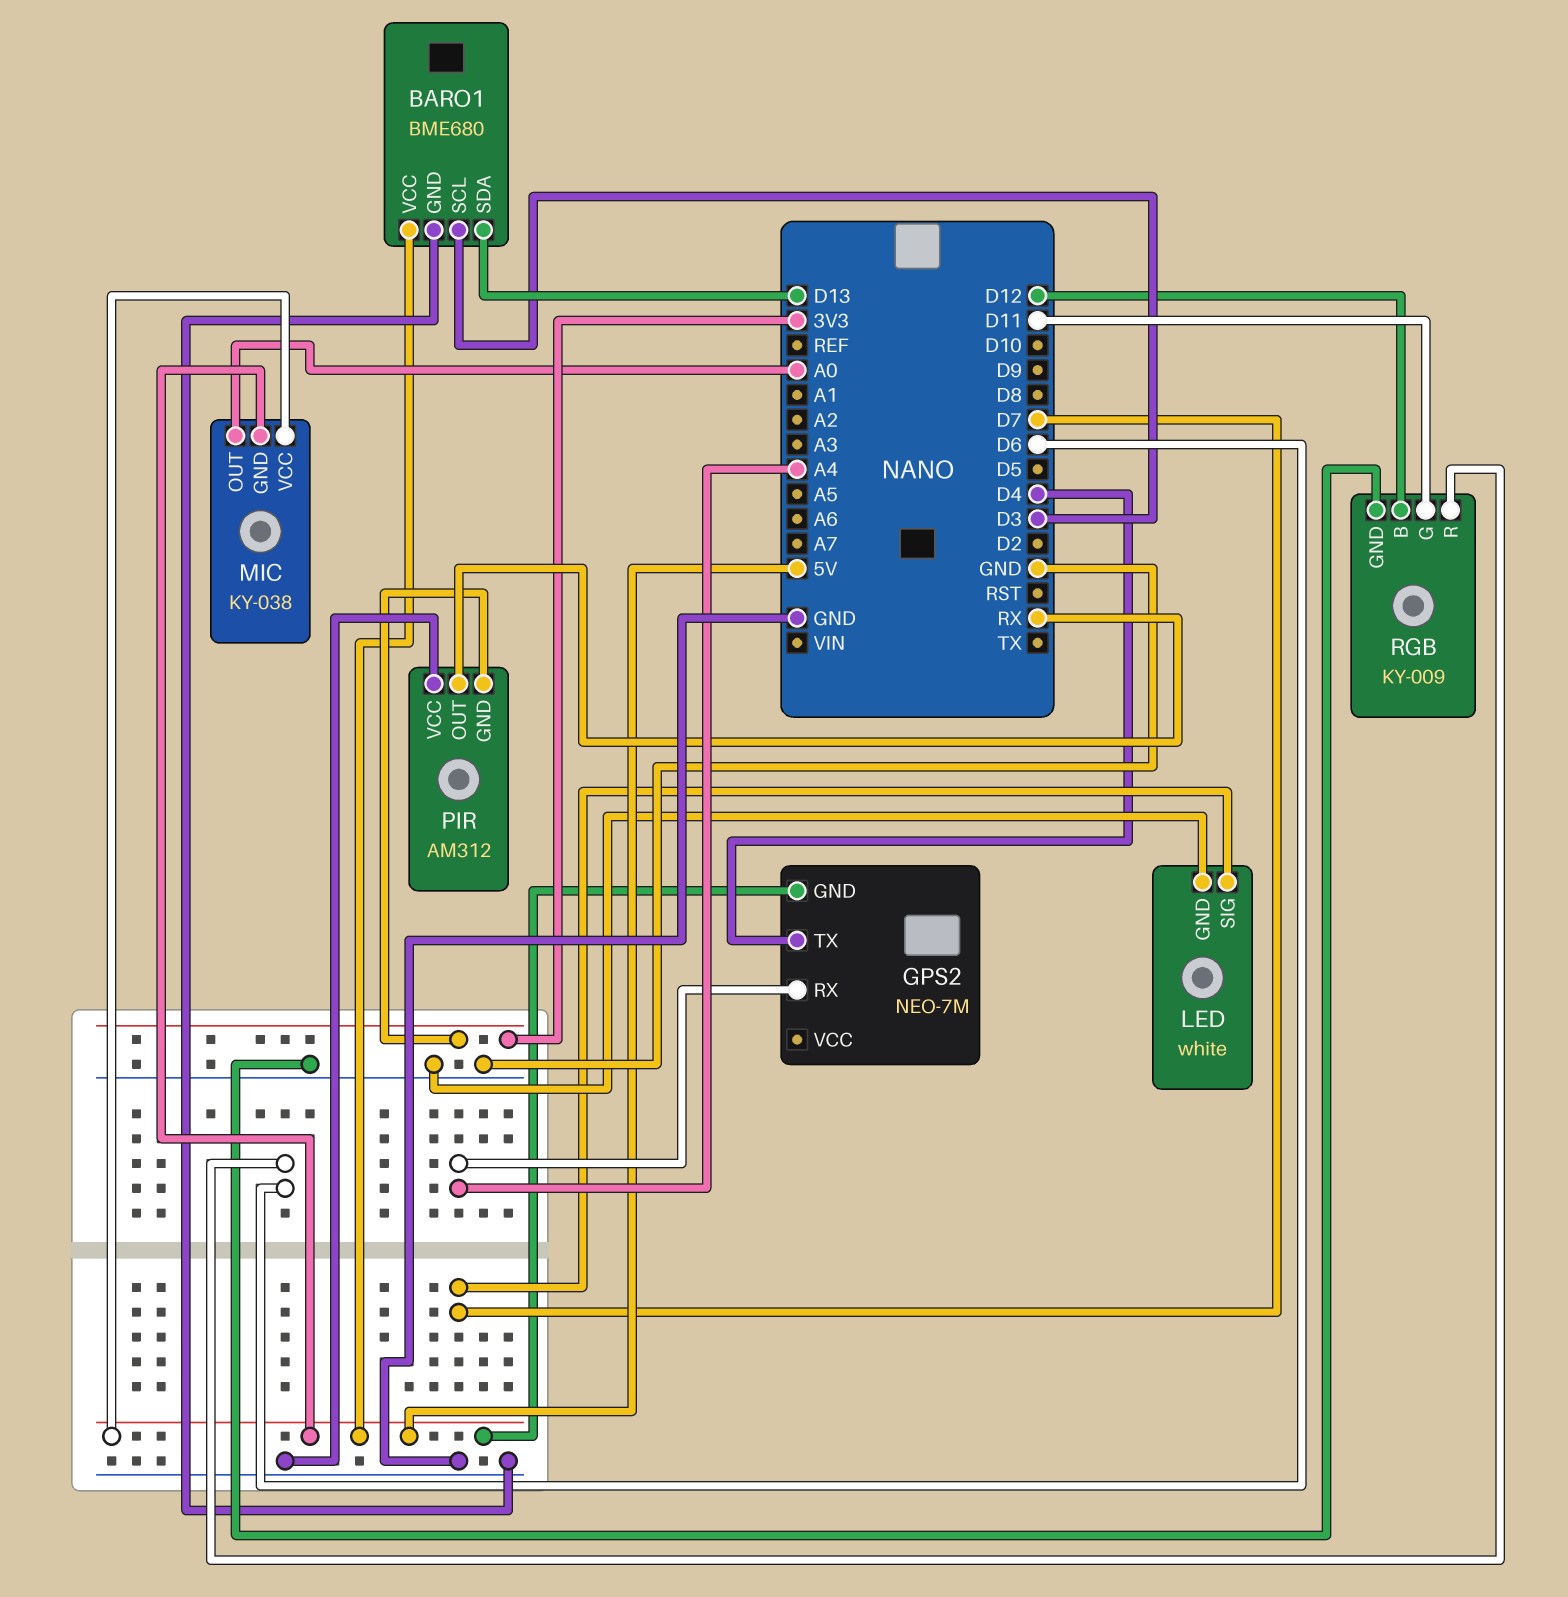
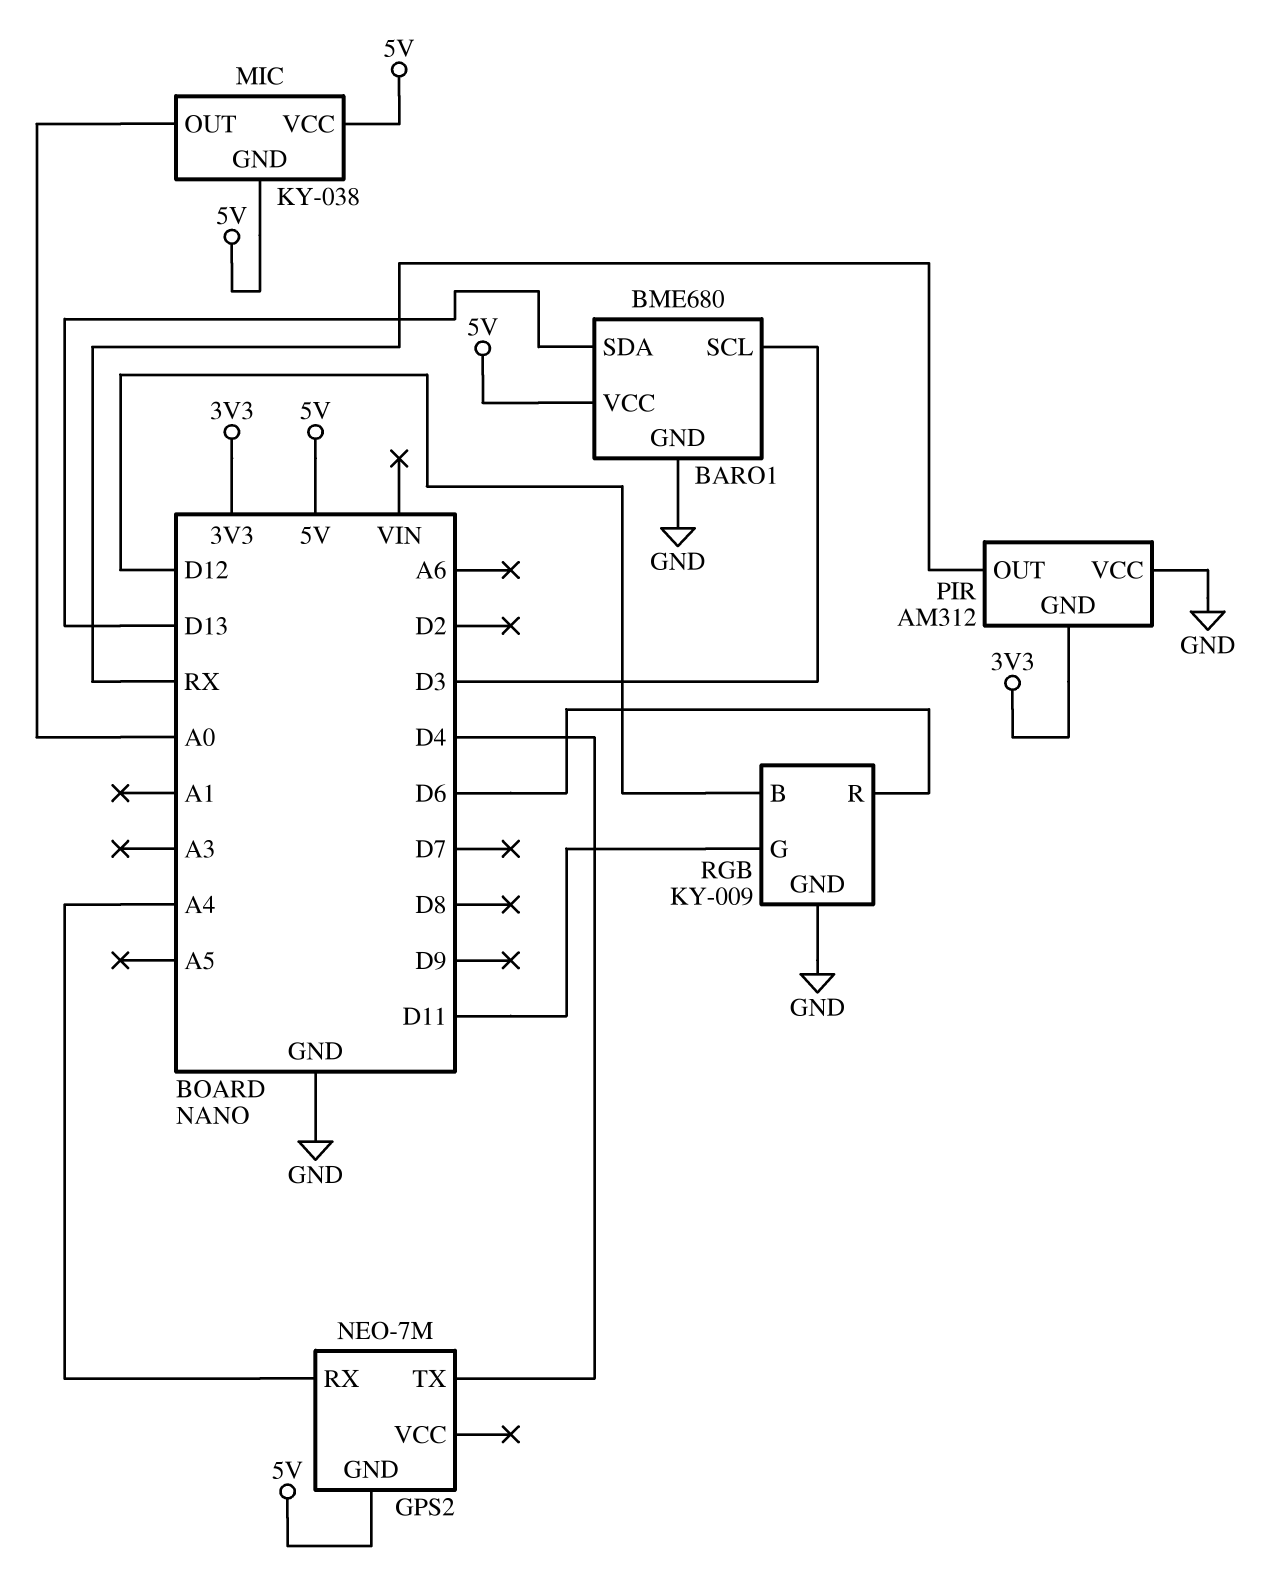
LED: white -> none
LED pin GND: GND -> none
LED pin SIG: D7 -> none

